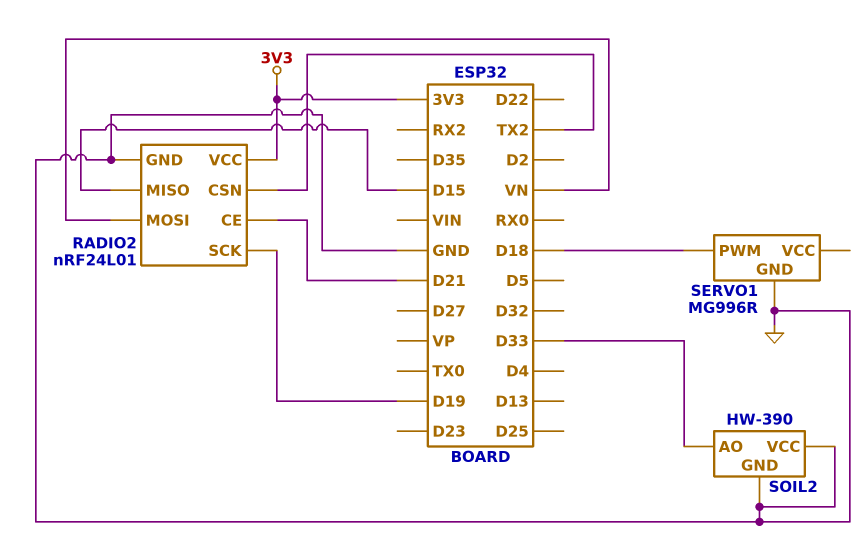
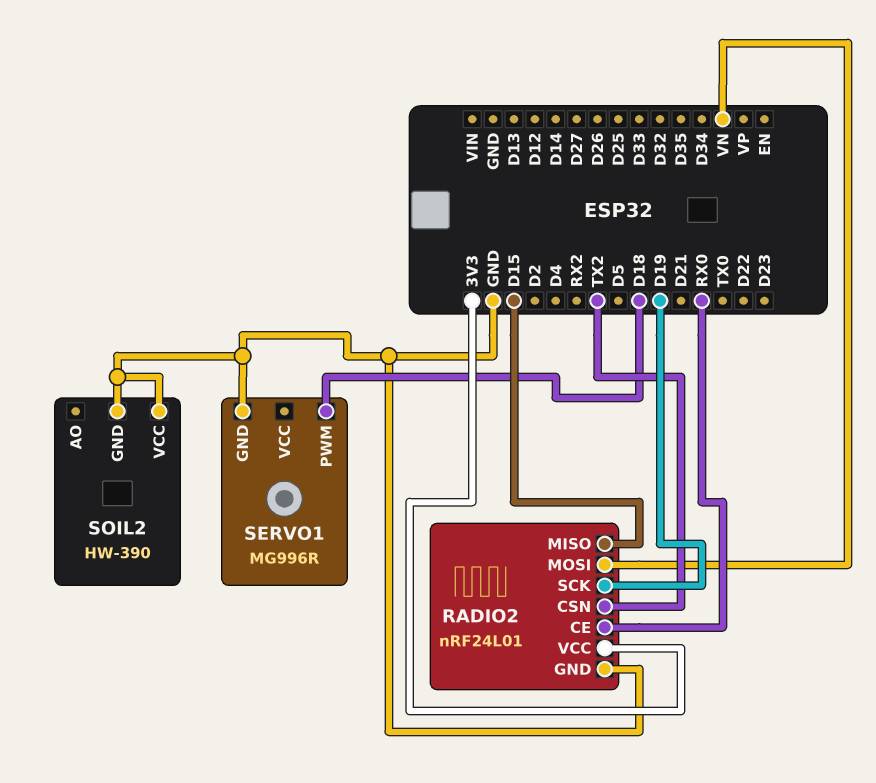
RADIO2 pin CE: D21 -> RX0
SOIL2 pin AO: D33 -> none

